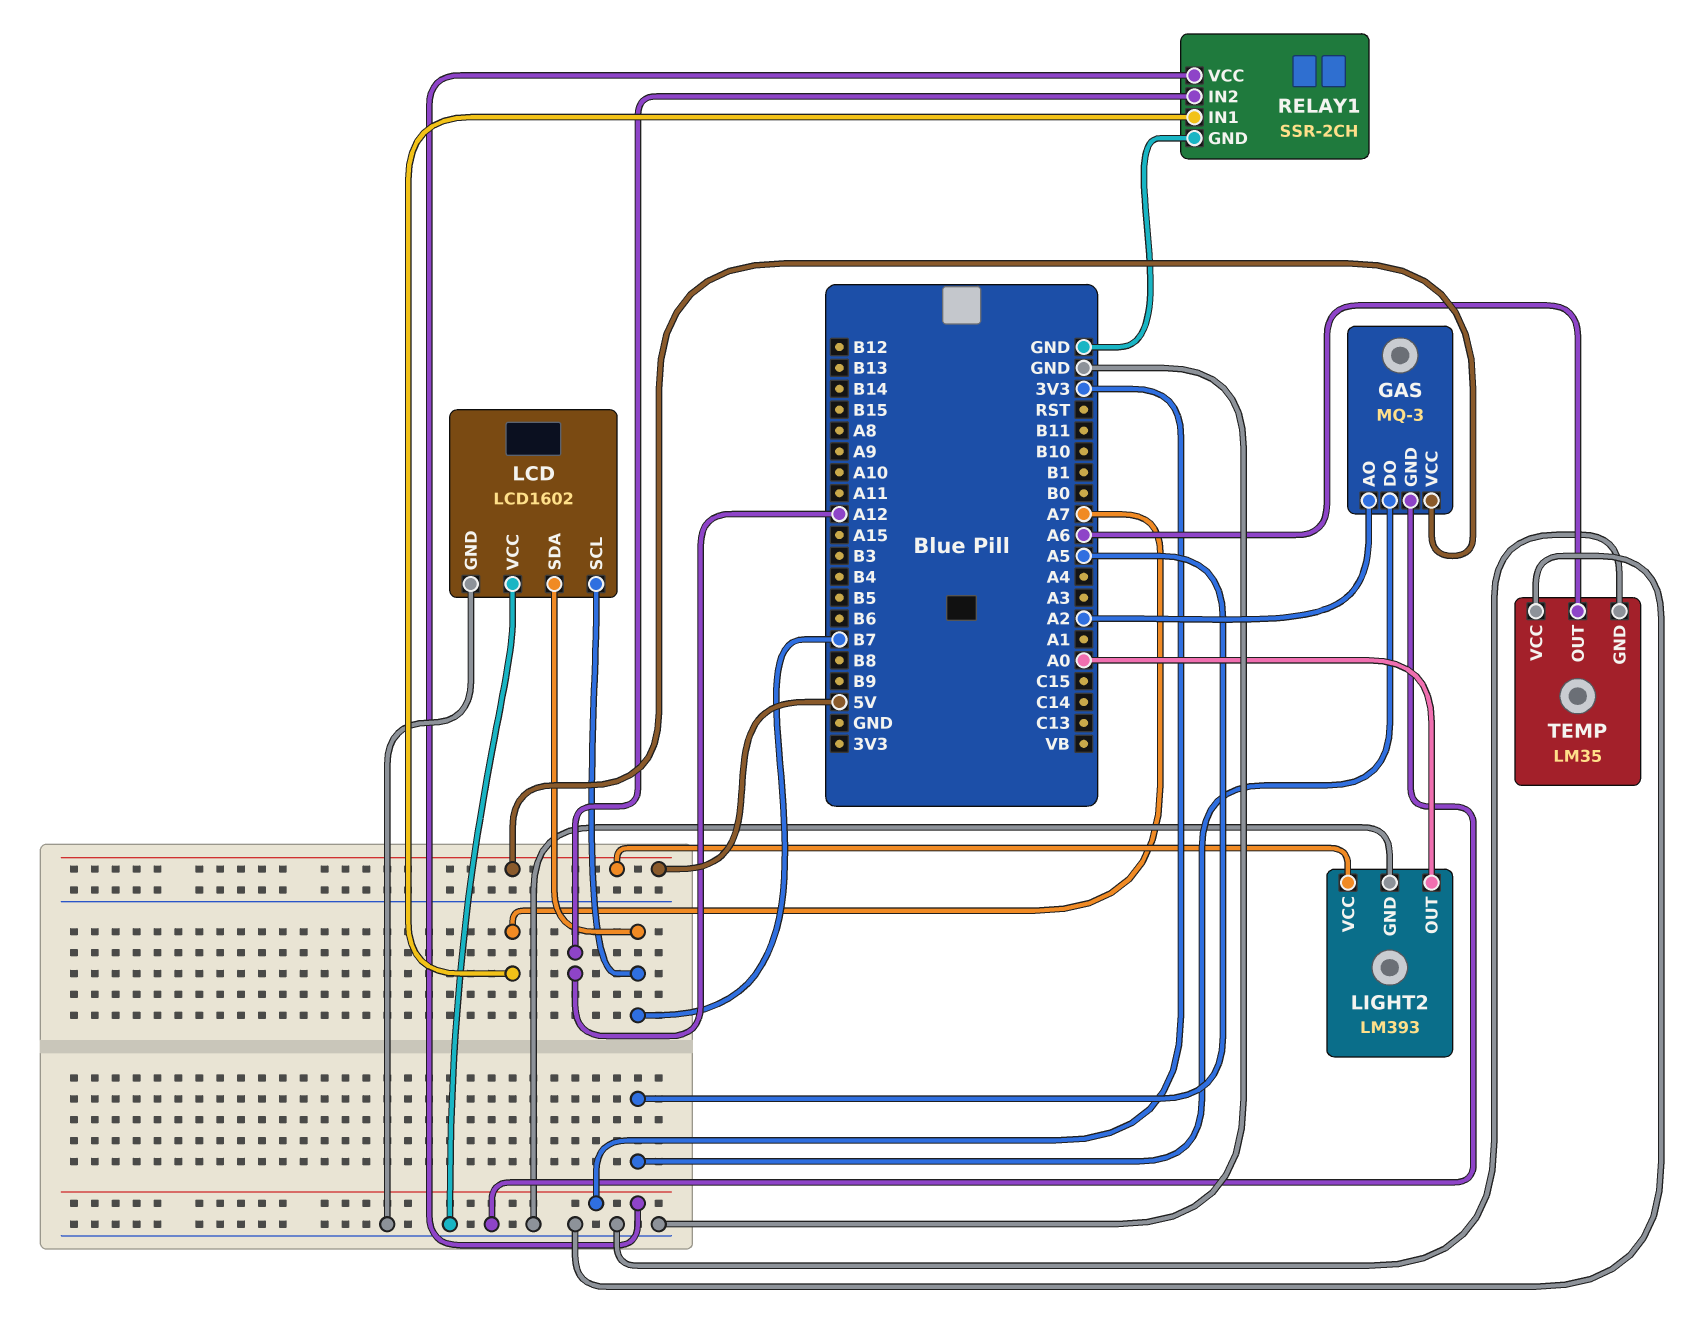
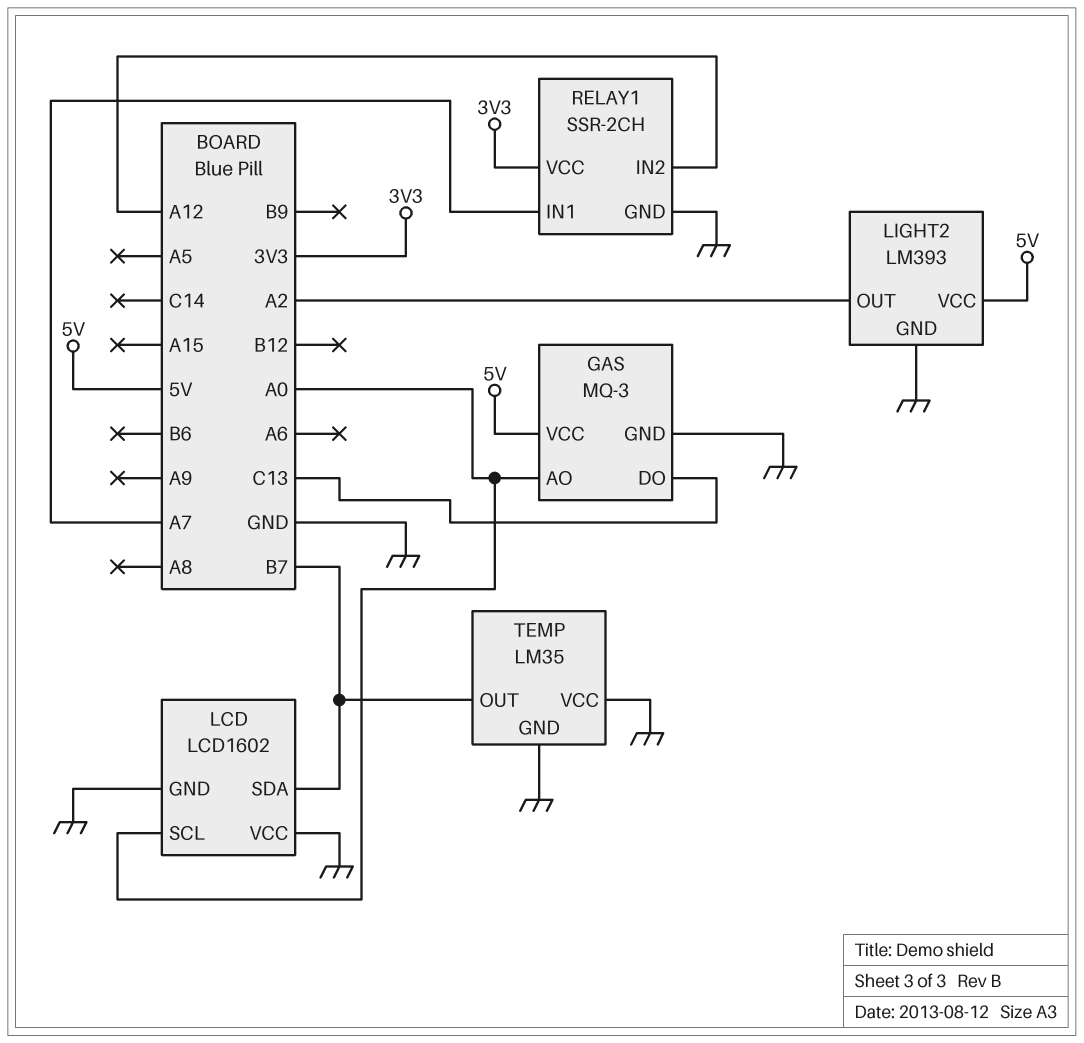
GAS pin AO: A2 -> A0
GAS pin DO: A5 -> C13
LCD pin SCL: B7 -> A0
LIGHT2 pin OUT: A0 -> A2
TEMP pin OUT: A6 -> B7

